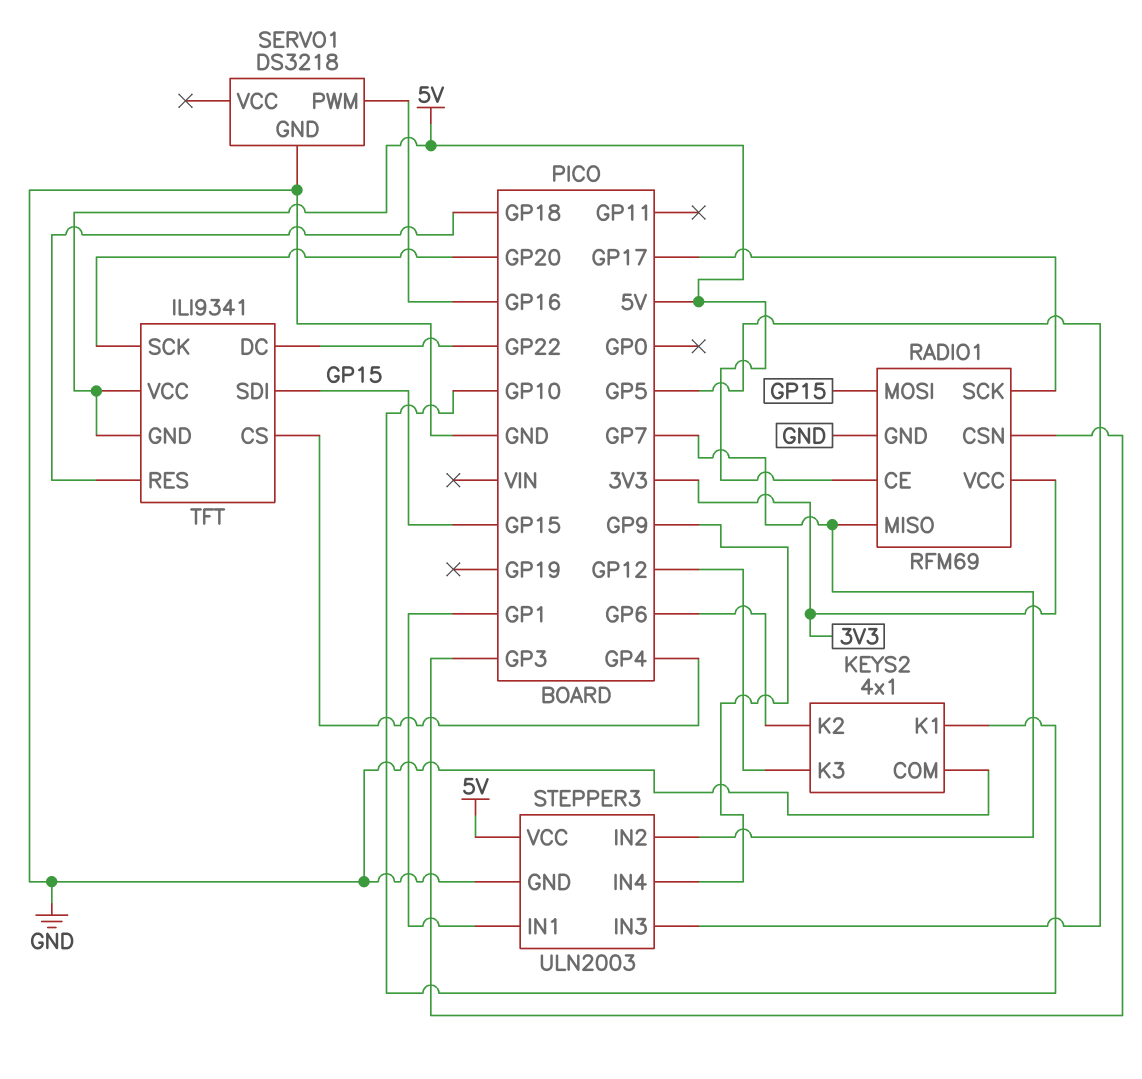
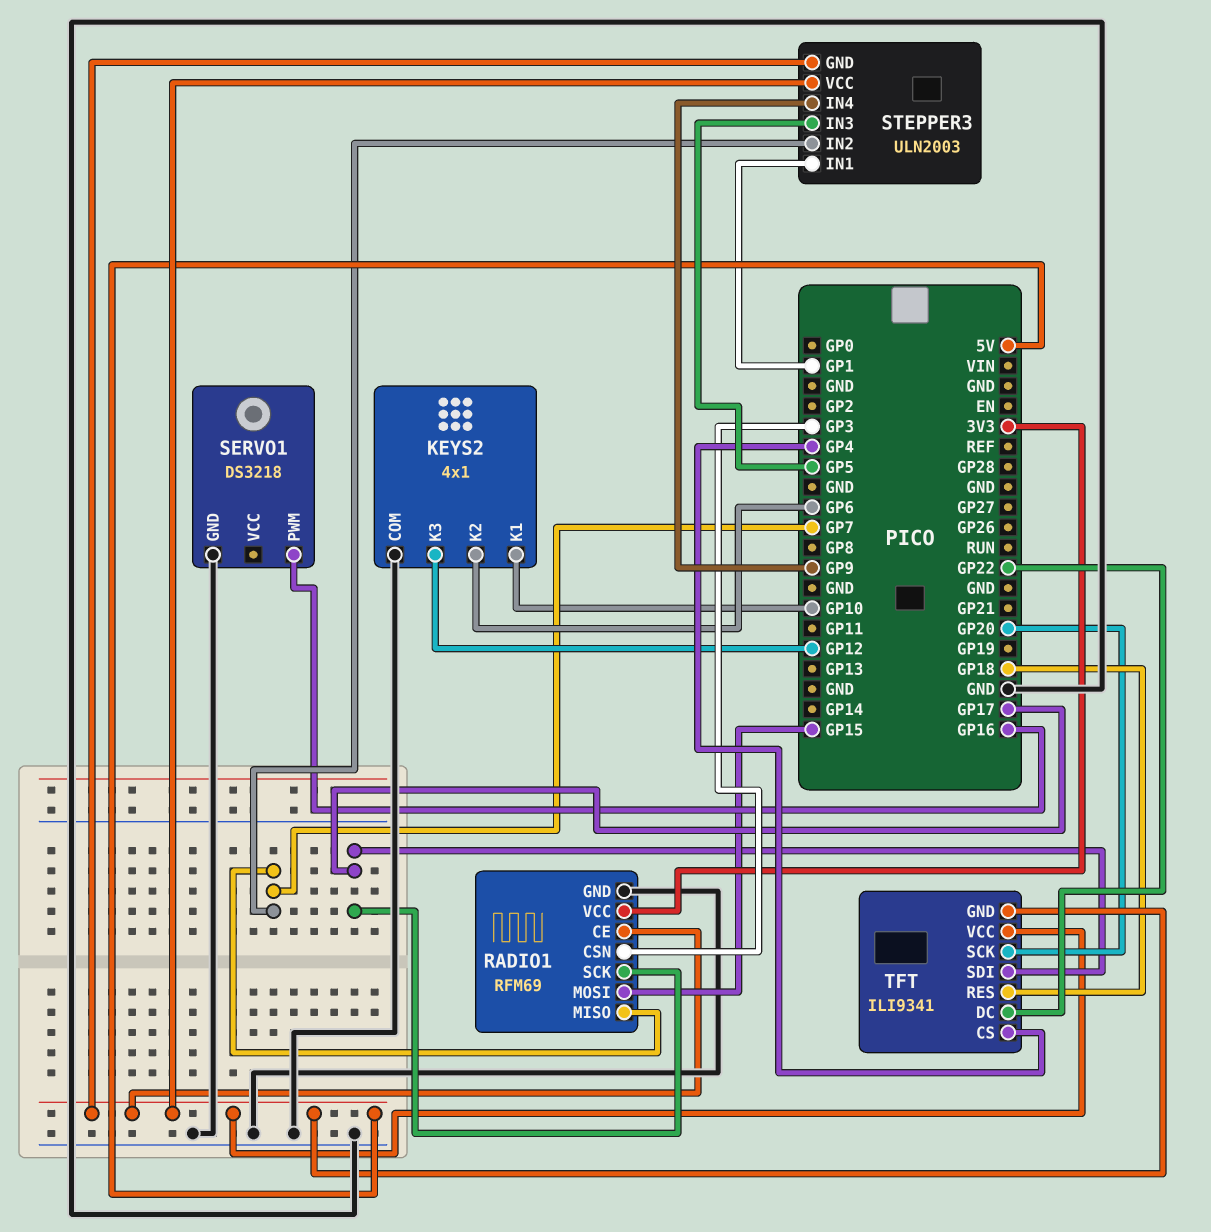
STEPPER3 pin GND: GND -> 5V
TFT pin SDI: GP15 -> GP17

